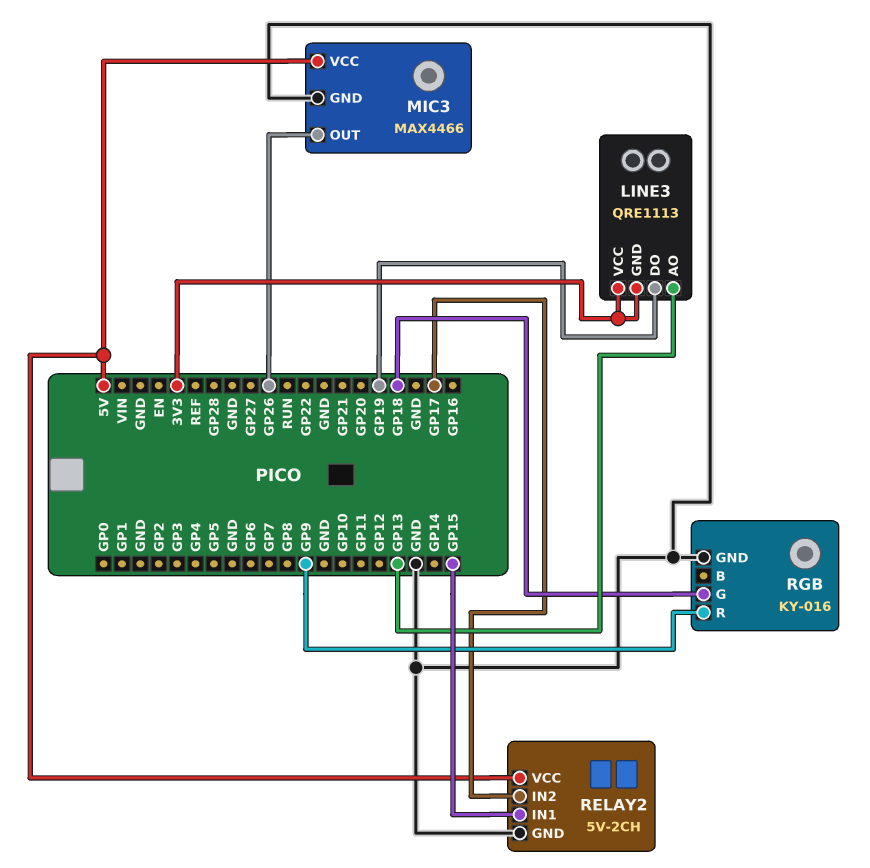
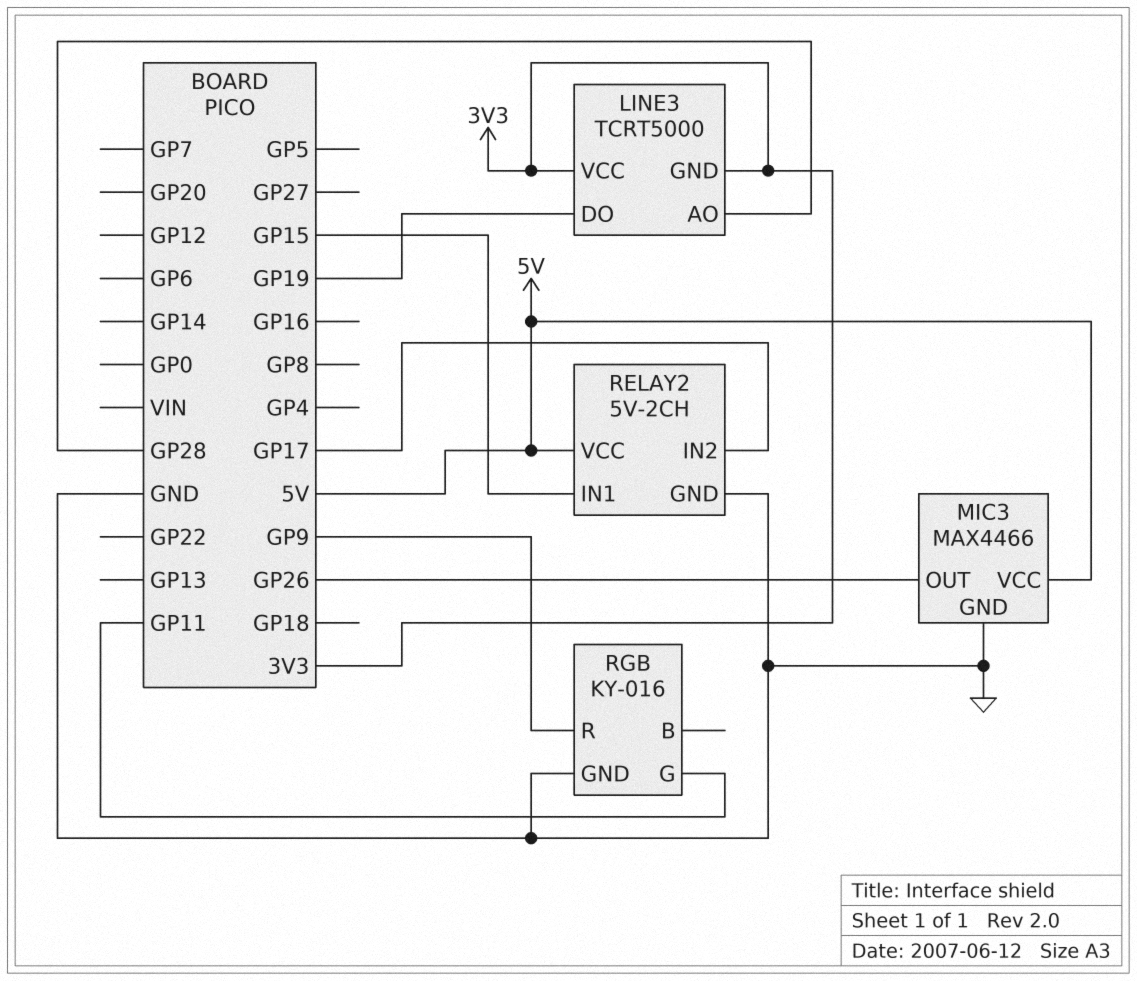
LINE3: QRE1113 -> TCRT5000
LINE3 pin AO: GP13 -> GP28
RGB pin G: GP18 -> GP11

